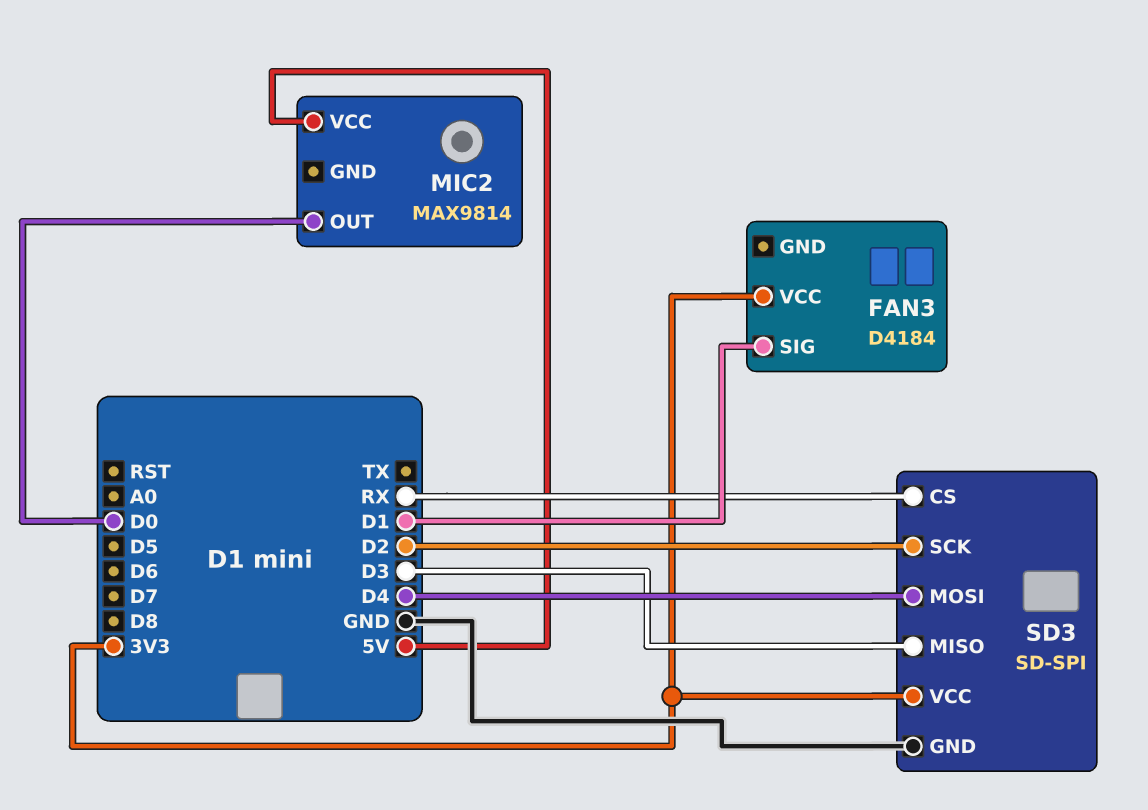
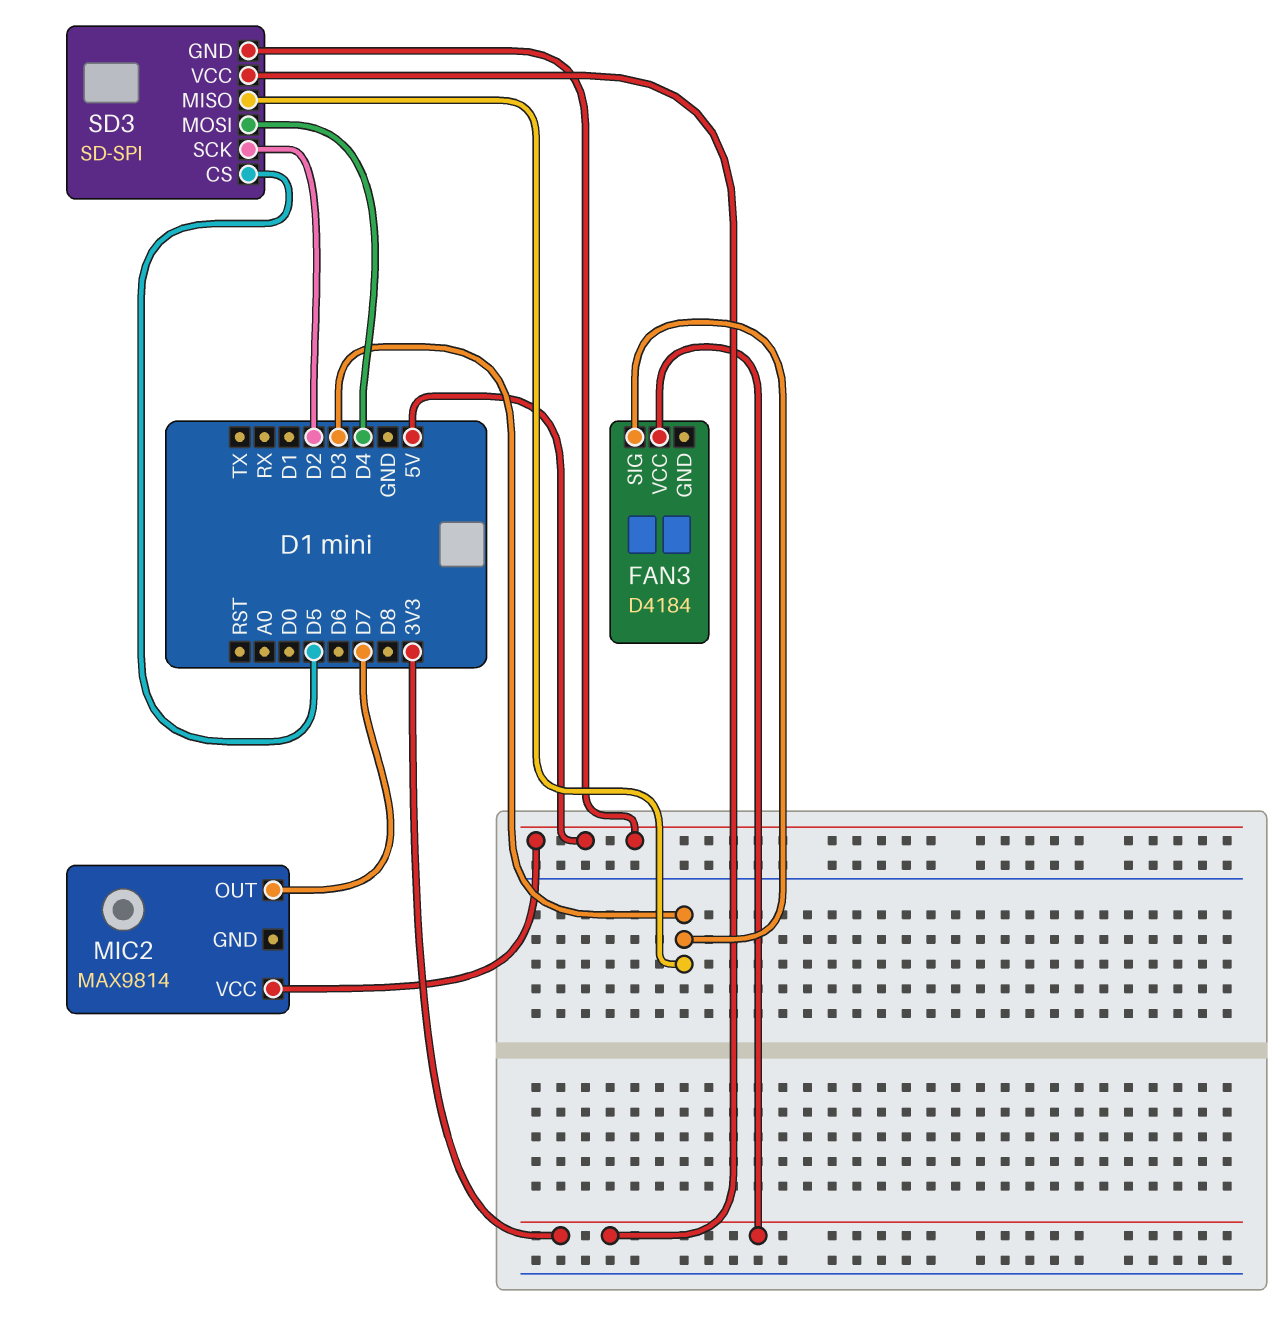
FAN3 pin SIG: D1 -> D3
MIC2 pin OUT: D0 -> D7
SD3 pin CS: RX -> D5
SD3 pin GND: GND -> 5V

